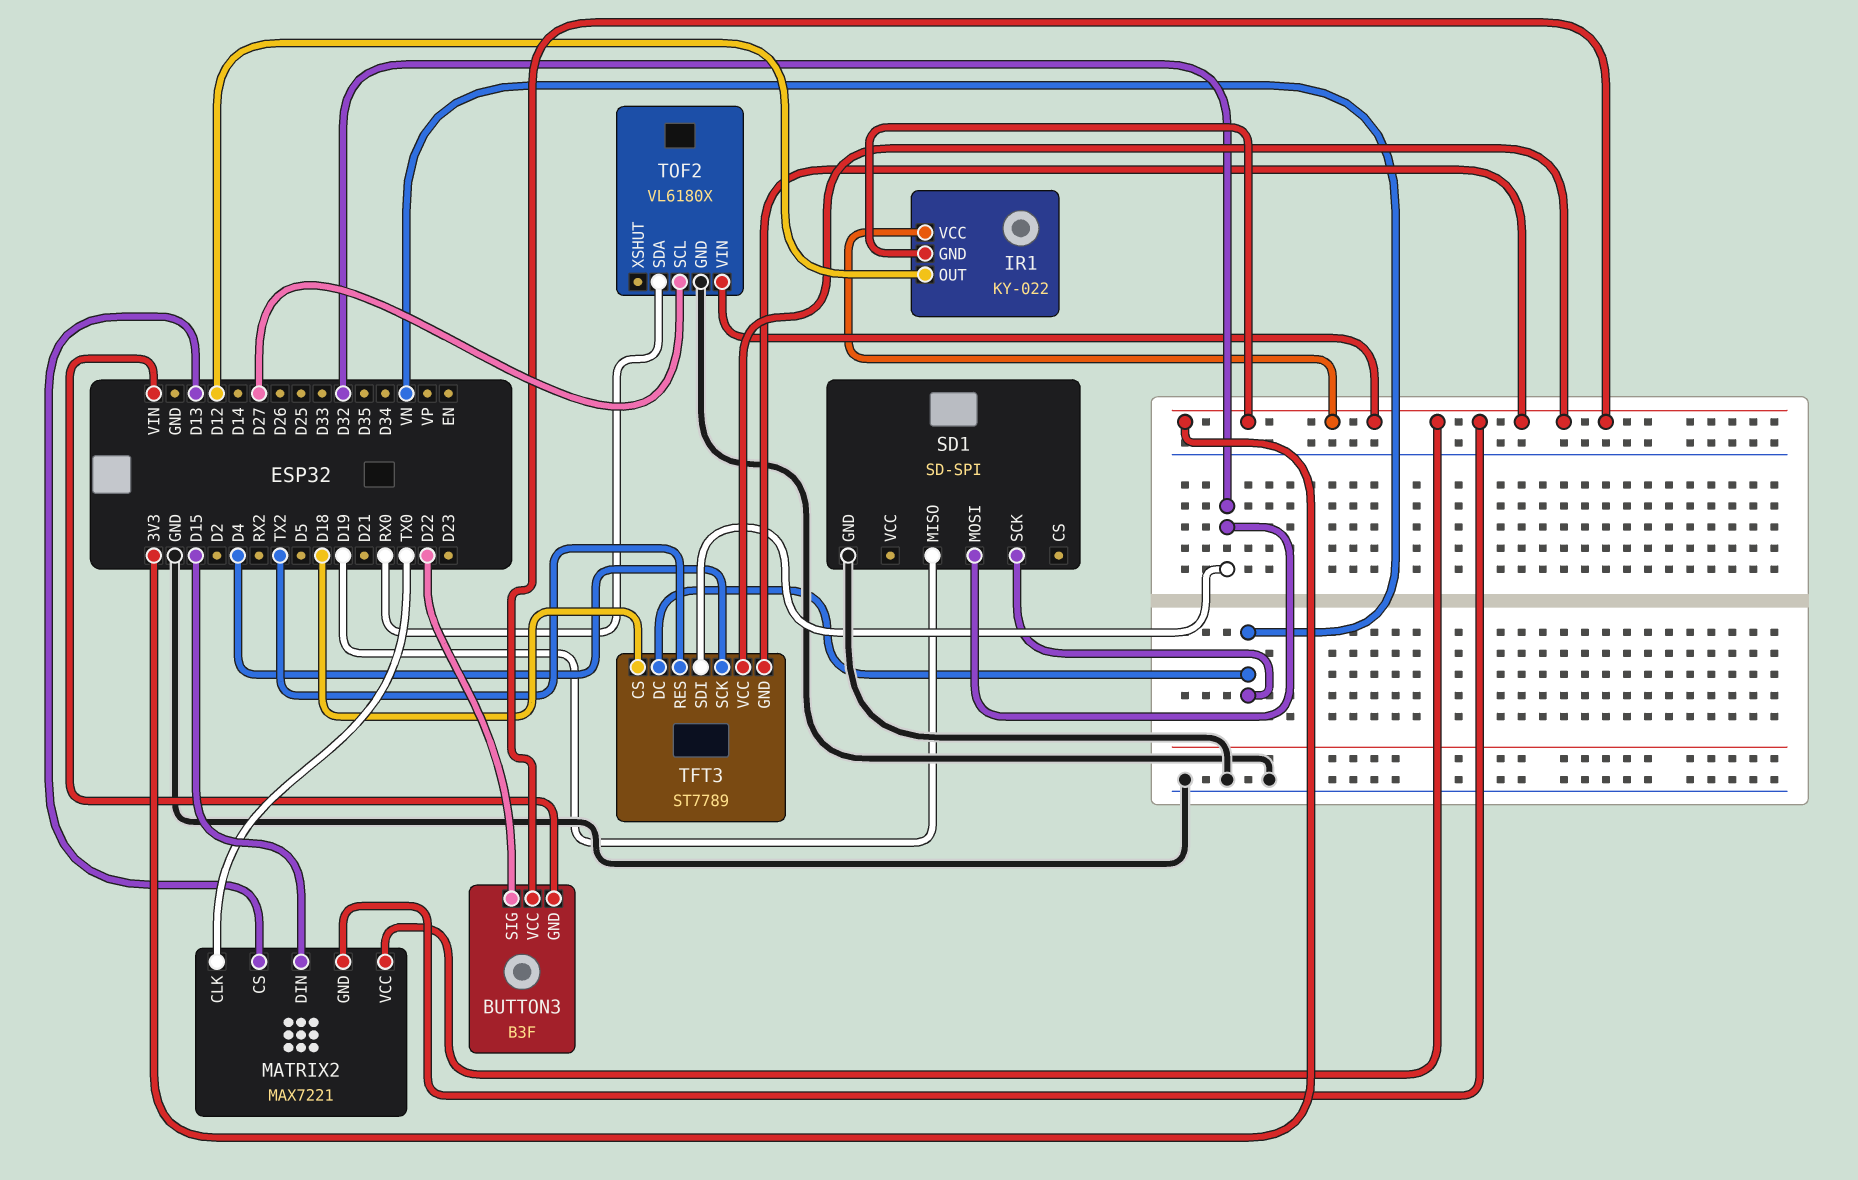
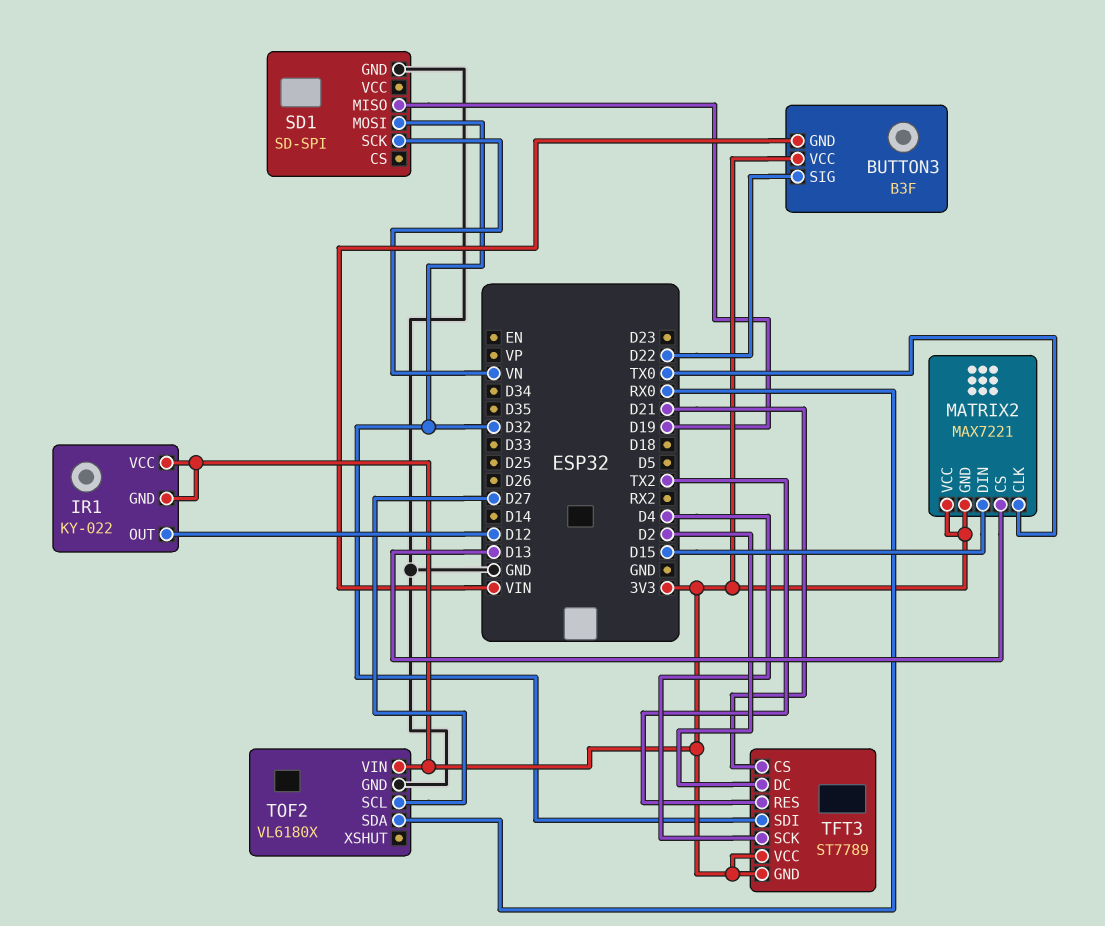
TFT3 pin CS: D18 -> D21
TFT3 pin DC: VN -> D2

